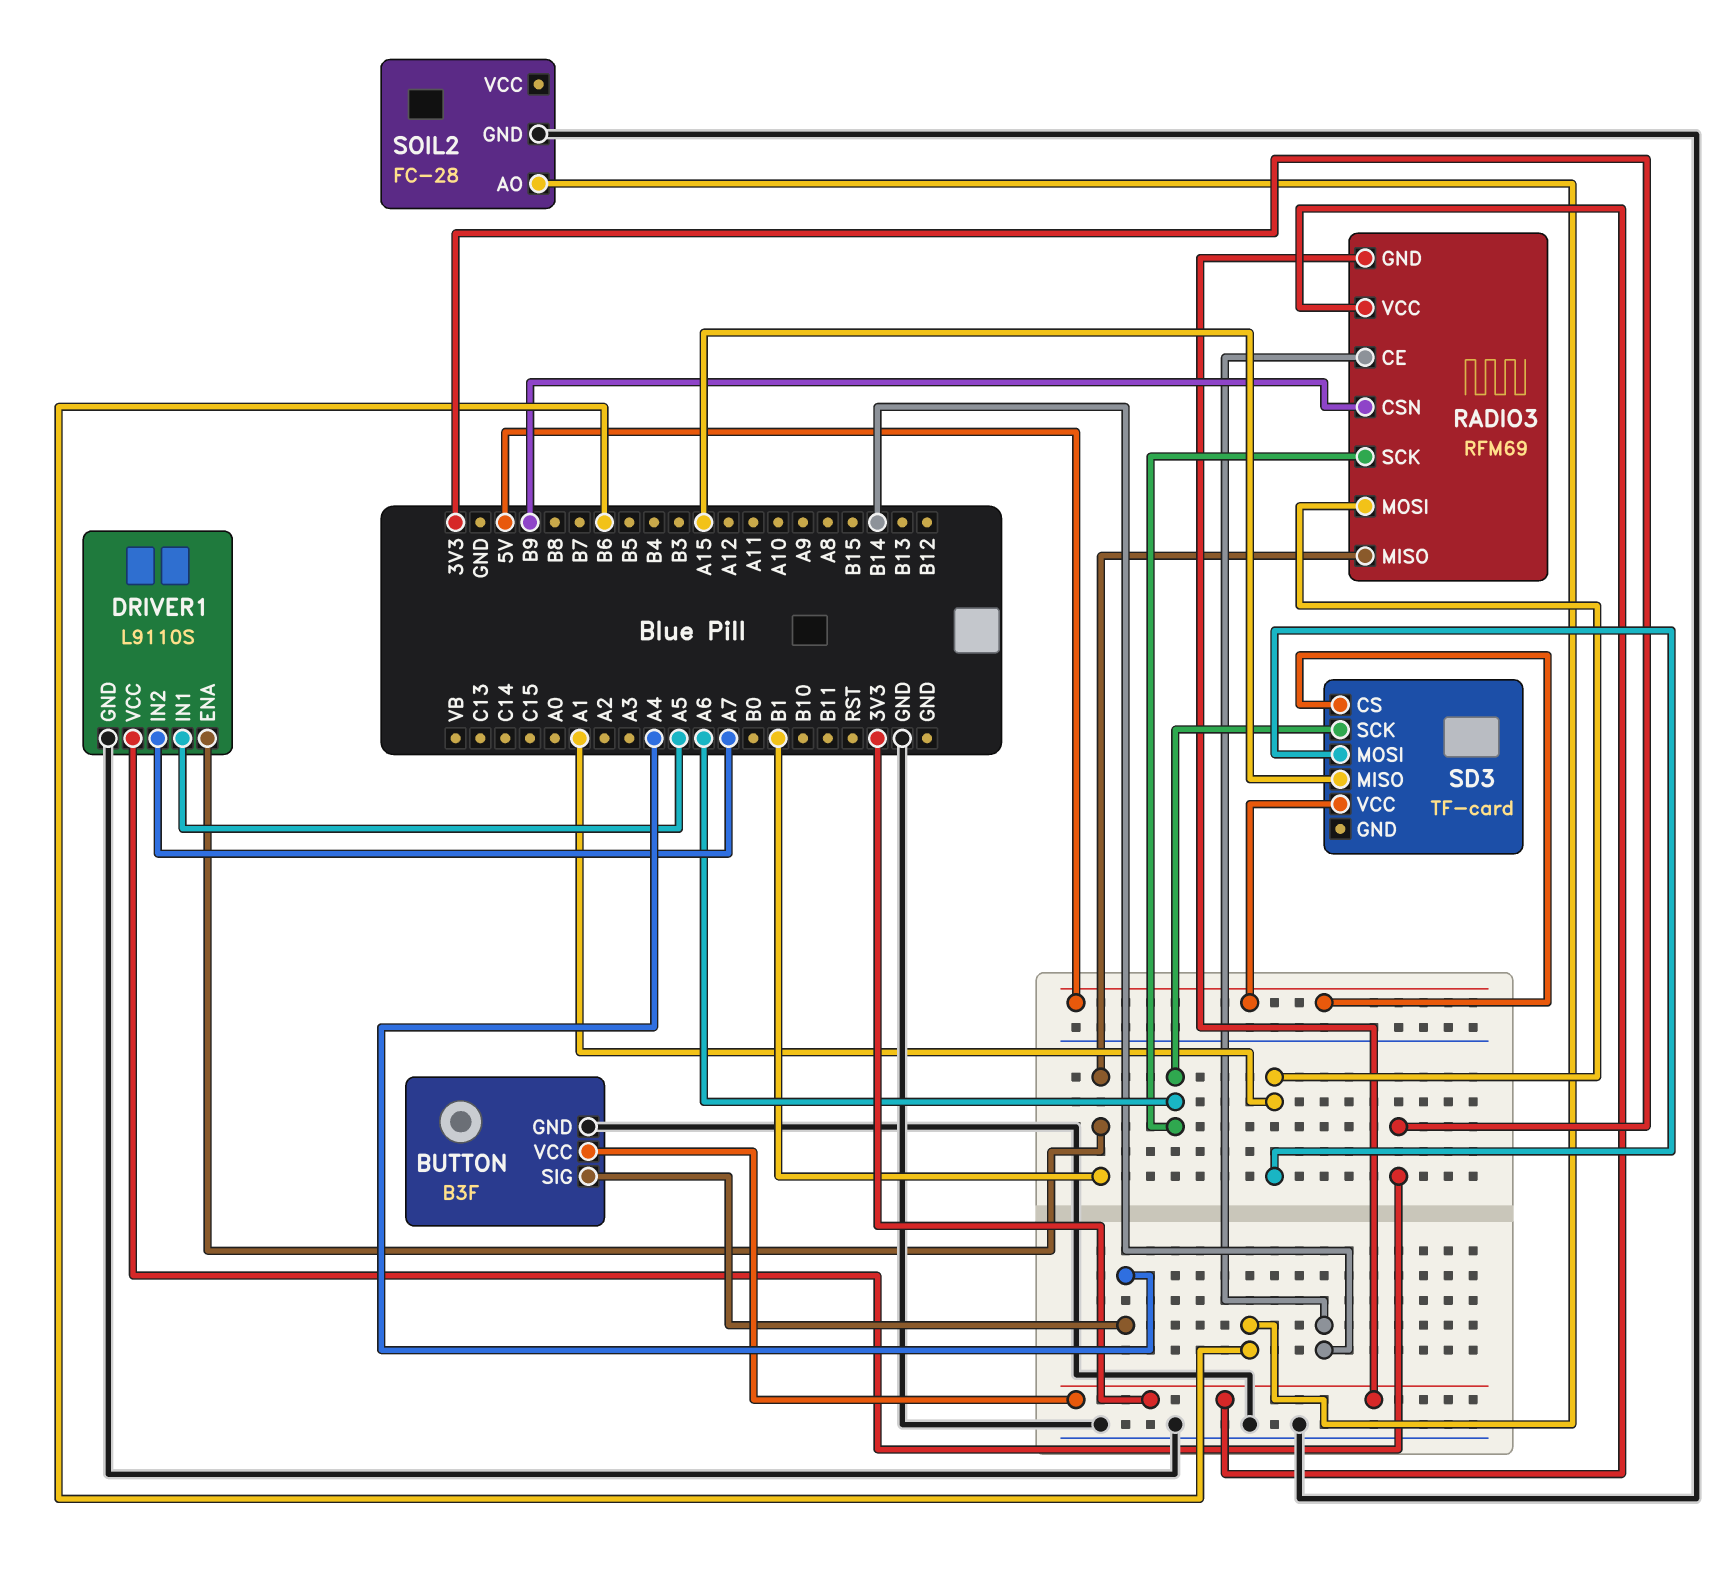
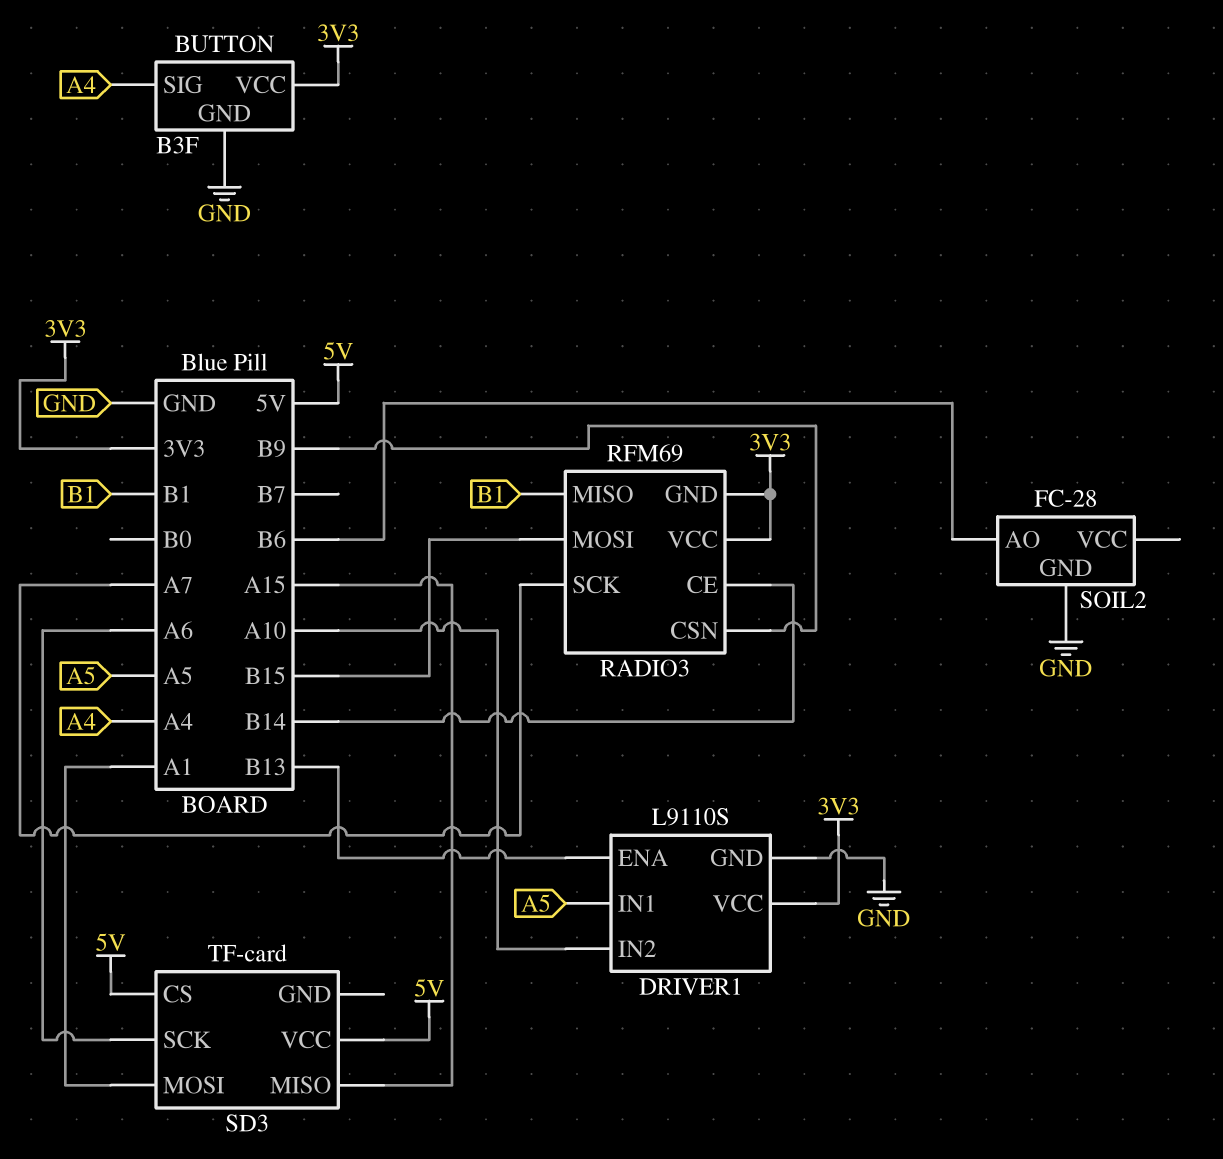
DRIVER1 pin ENA: B1 -> B13
DRIVER1 pin IN2: A7 -> A10
RADIO3 pin MOSI: A1 -> B15
RADIO3 pin SCK: A6 -> A7

